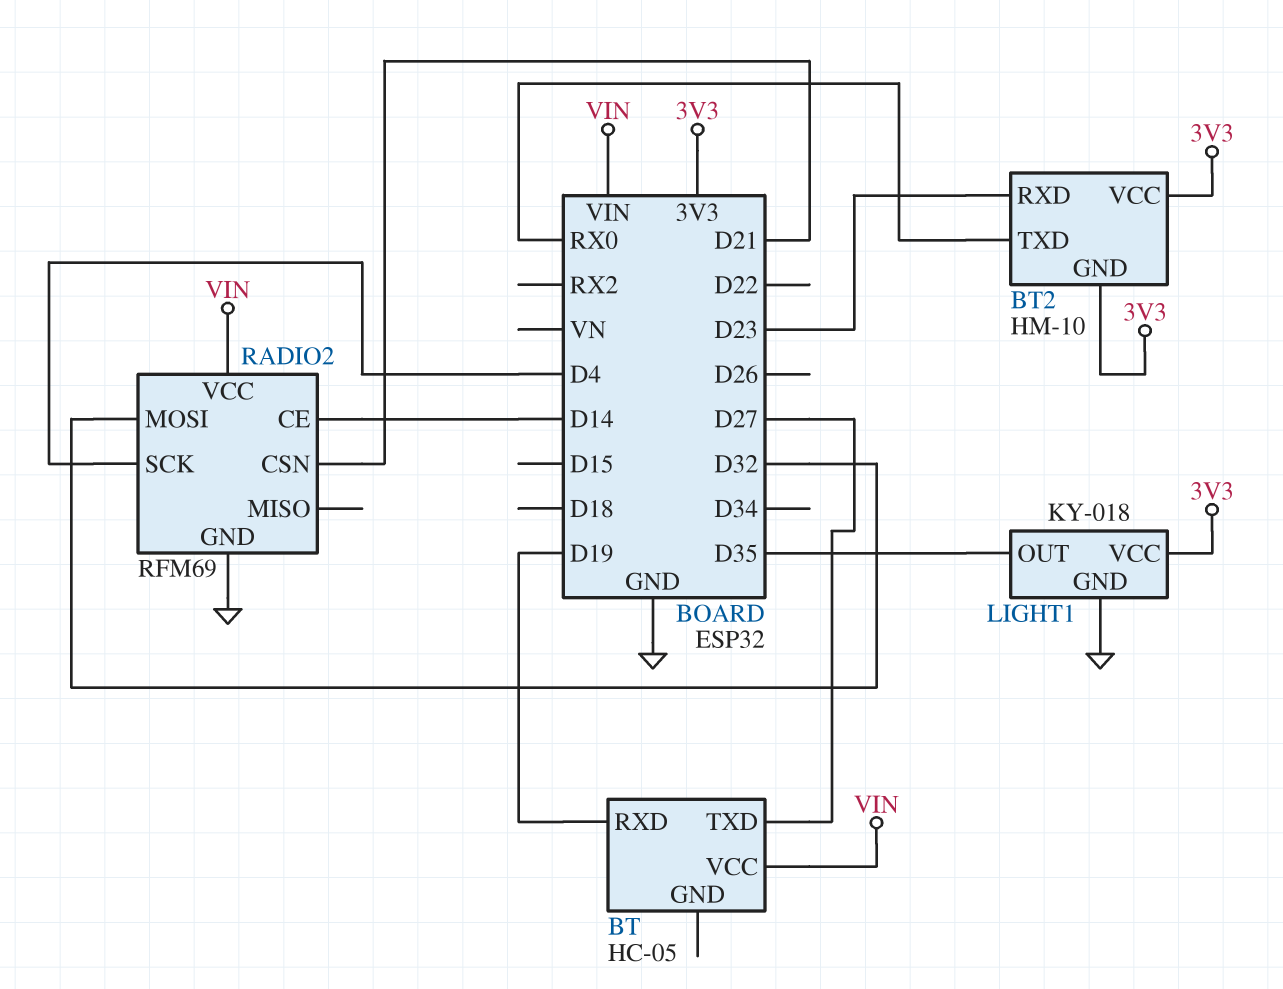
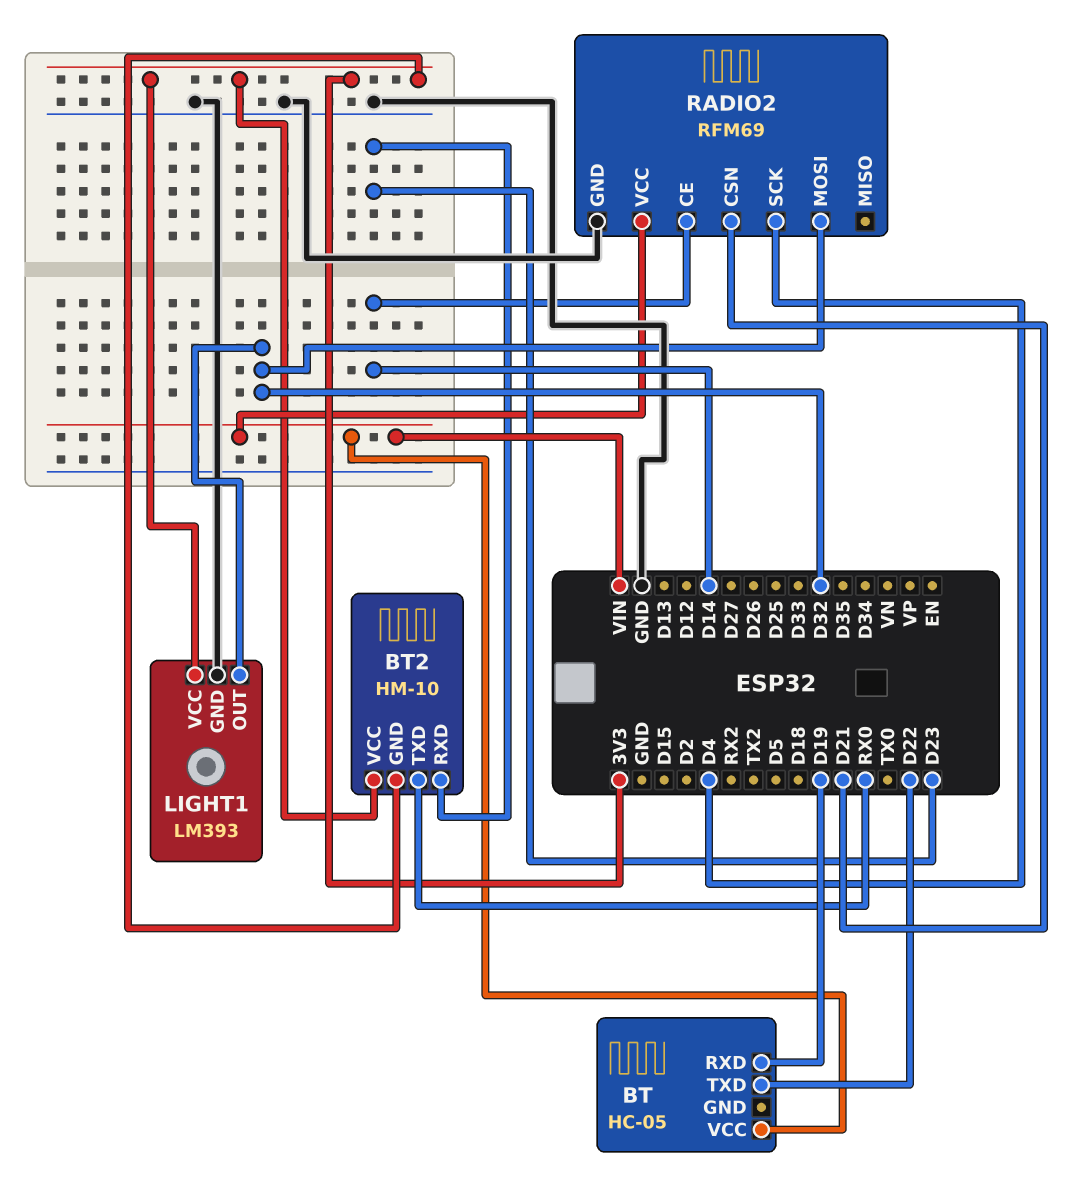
BT pin TXD: D27 -> D22
LIGHT1: KY-018 -> LM393
LIGHT1 pin OUT: D35 -> D32

